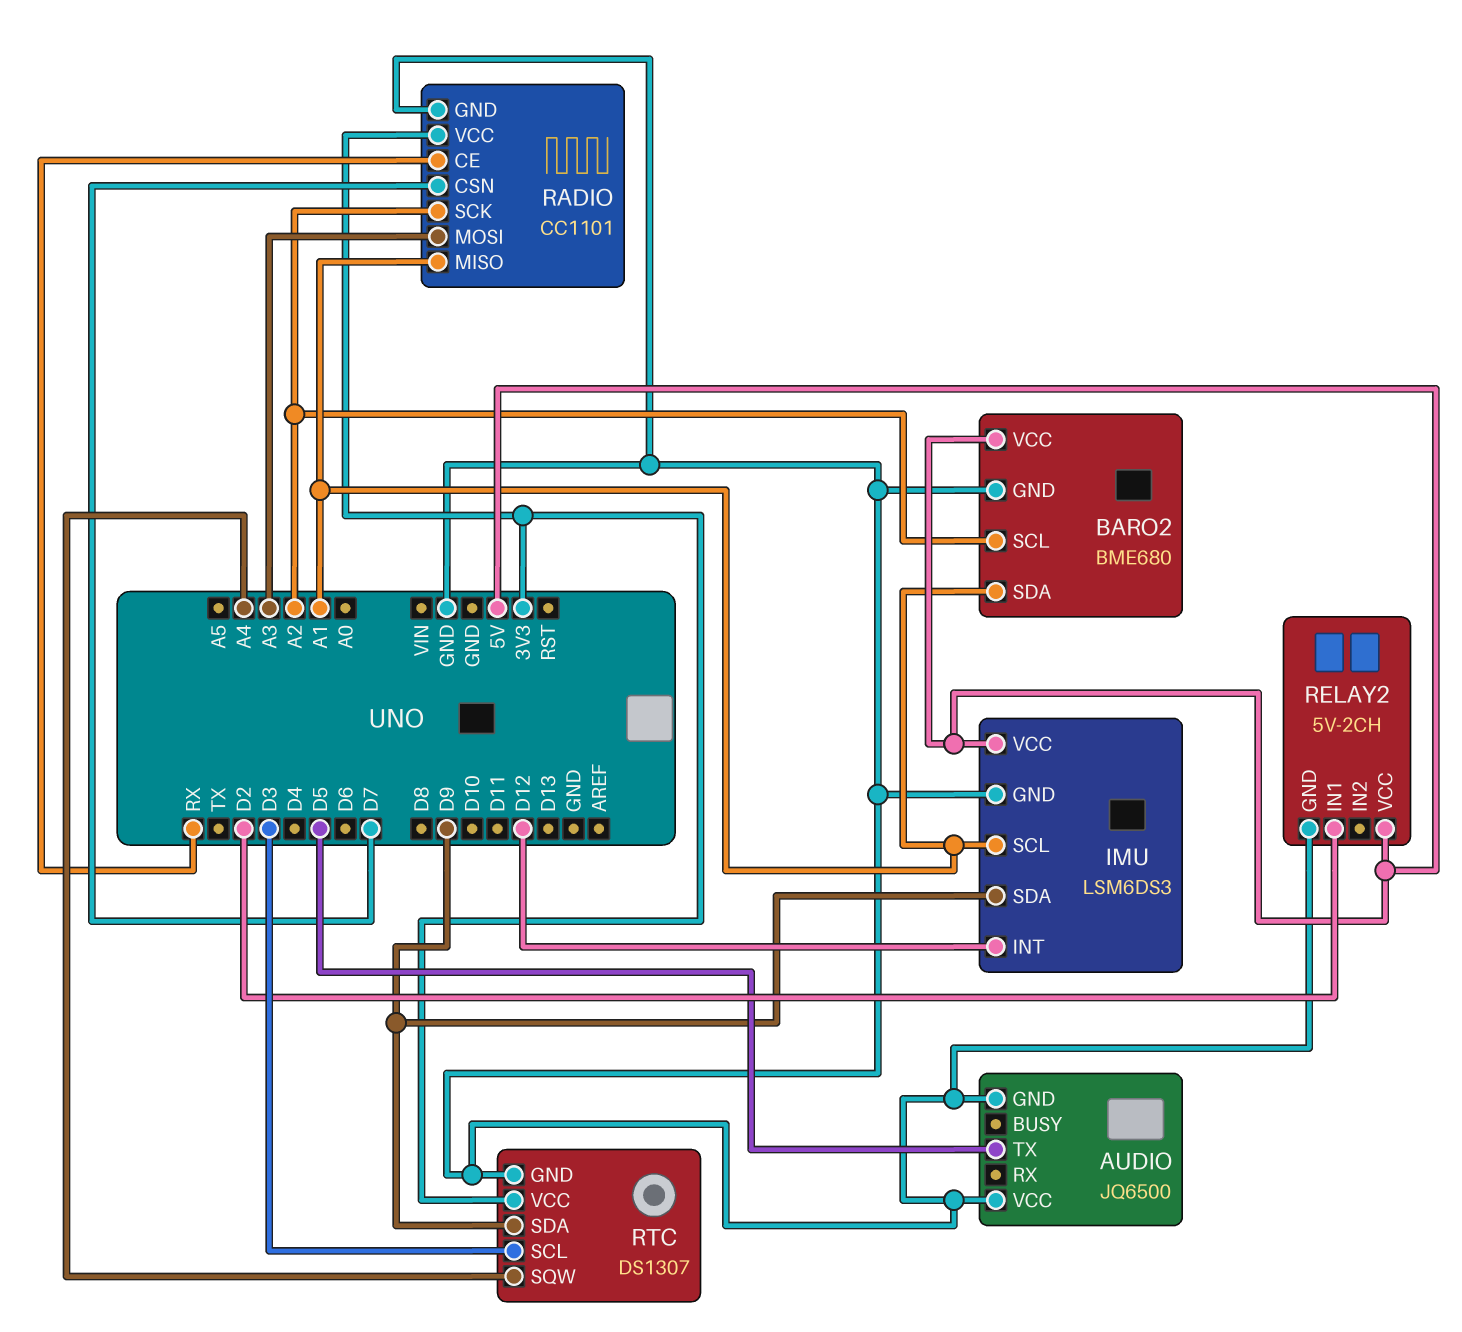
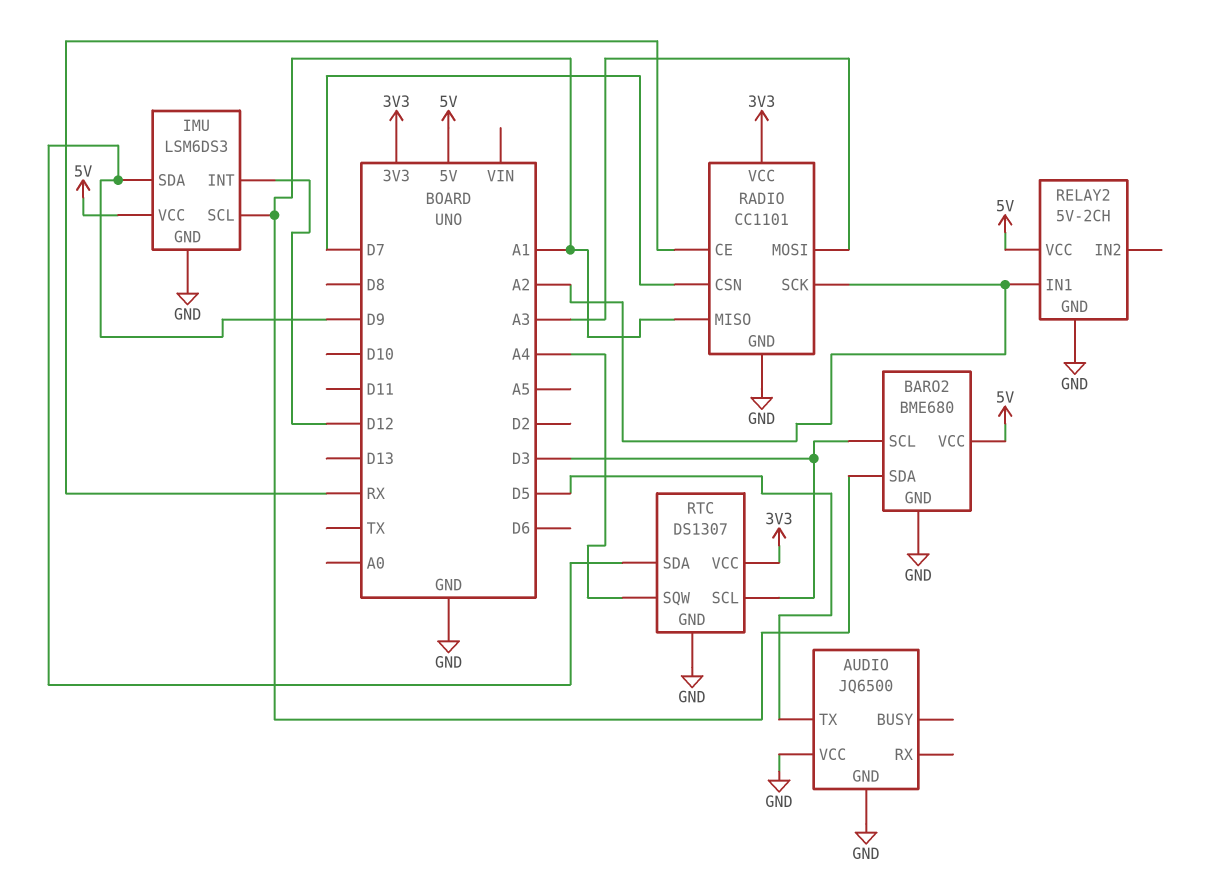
BARO2 pin SCL: A2 -> D3
RELAY2 pin IN1: D2 -> A2

